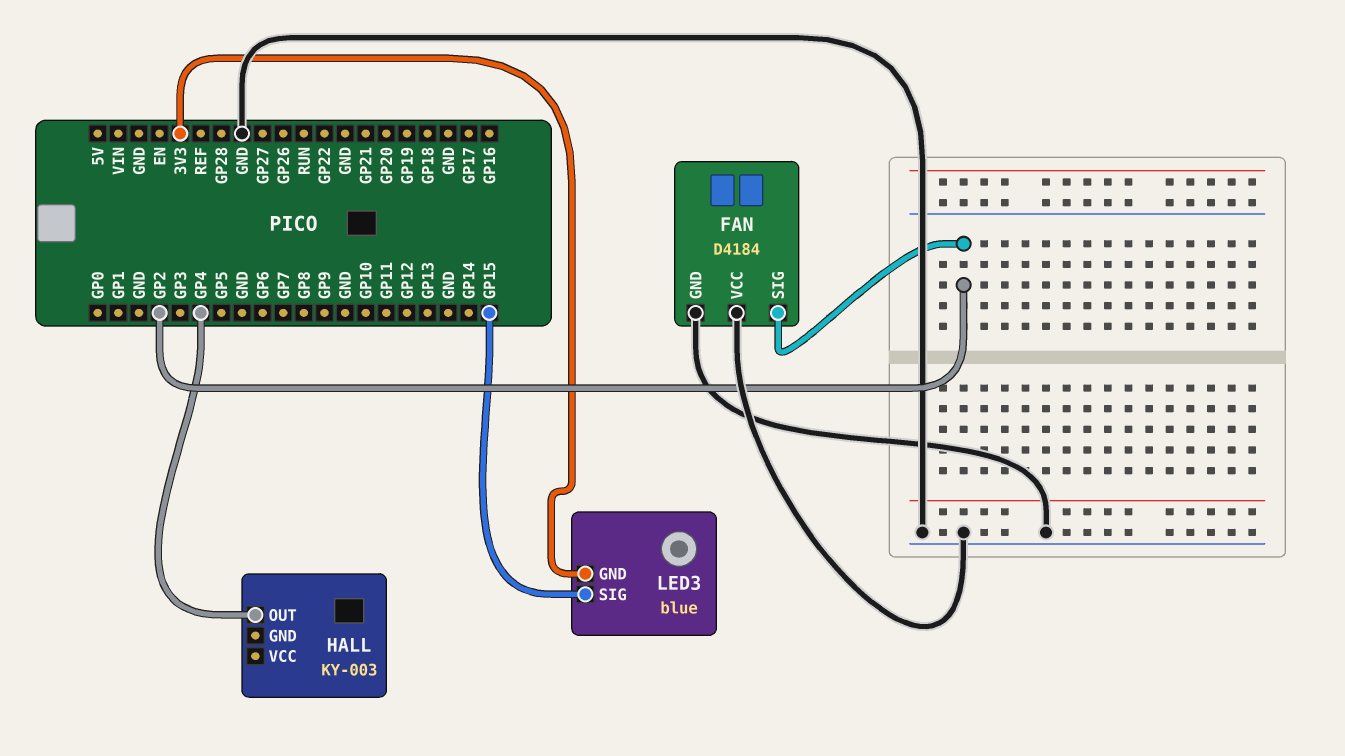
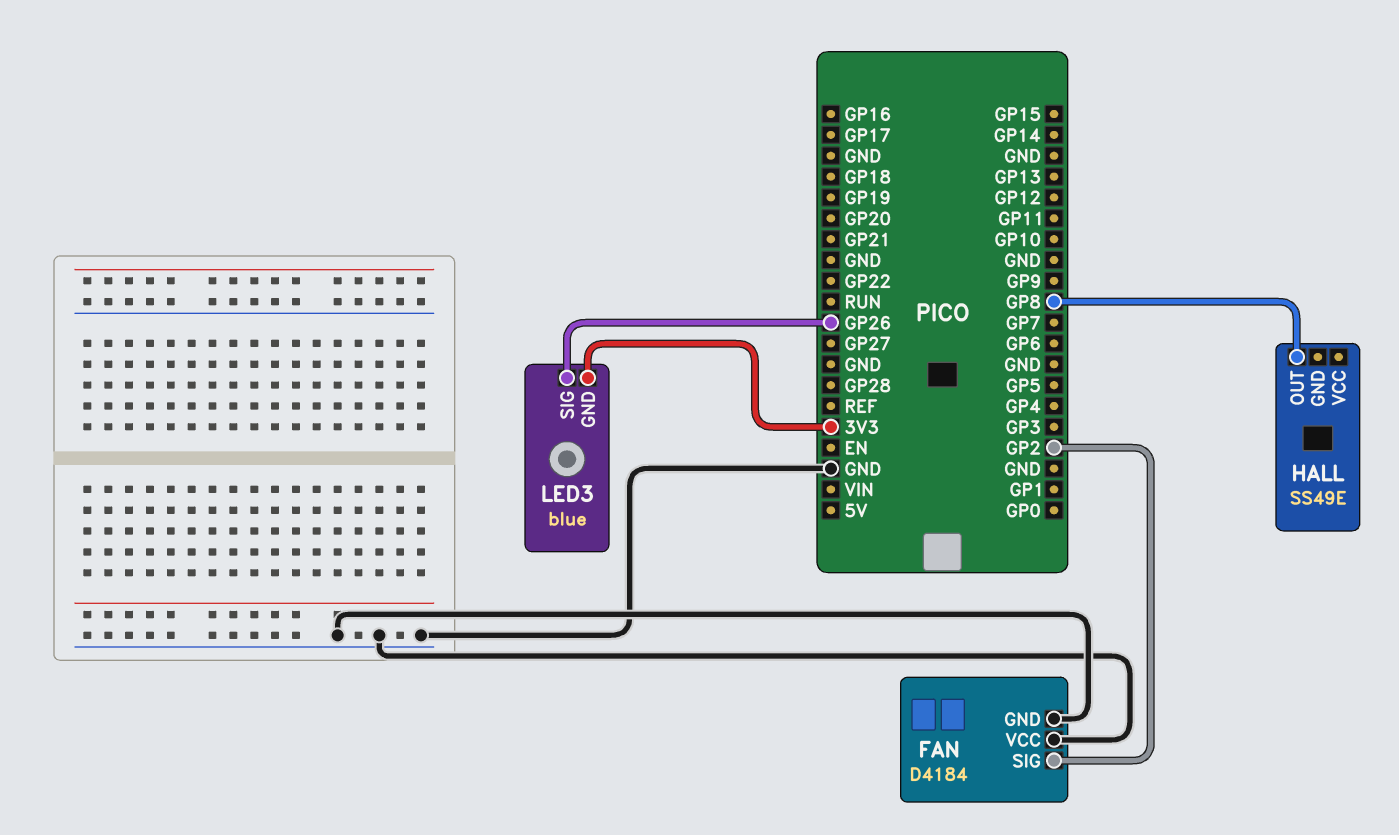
HALL: KY-003 -> SS49E
HALL pin OUT: GP4 -> GP8
LED3 pin SIG: GP15 -> GP26

